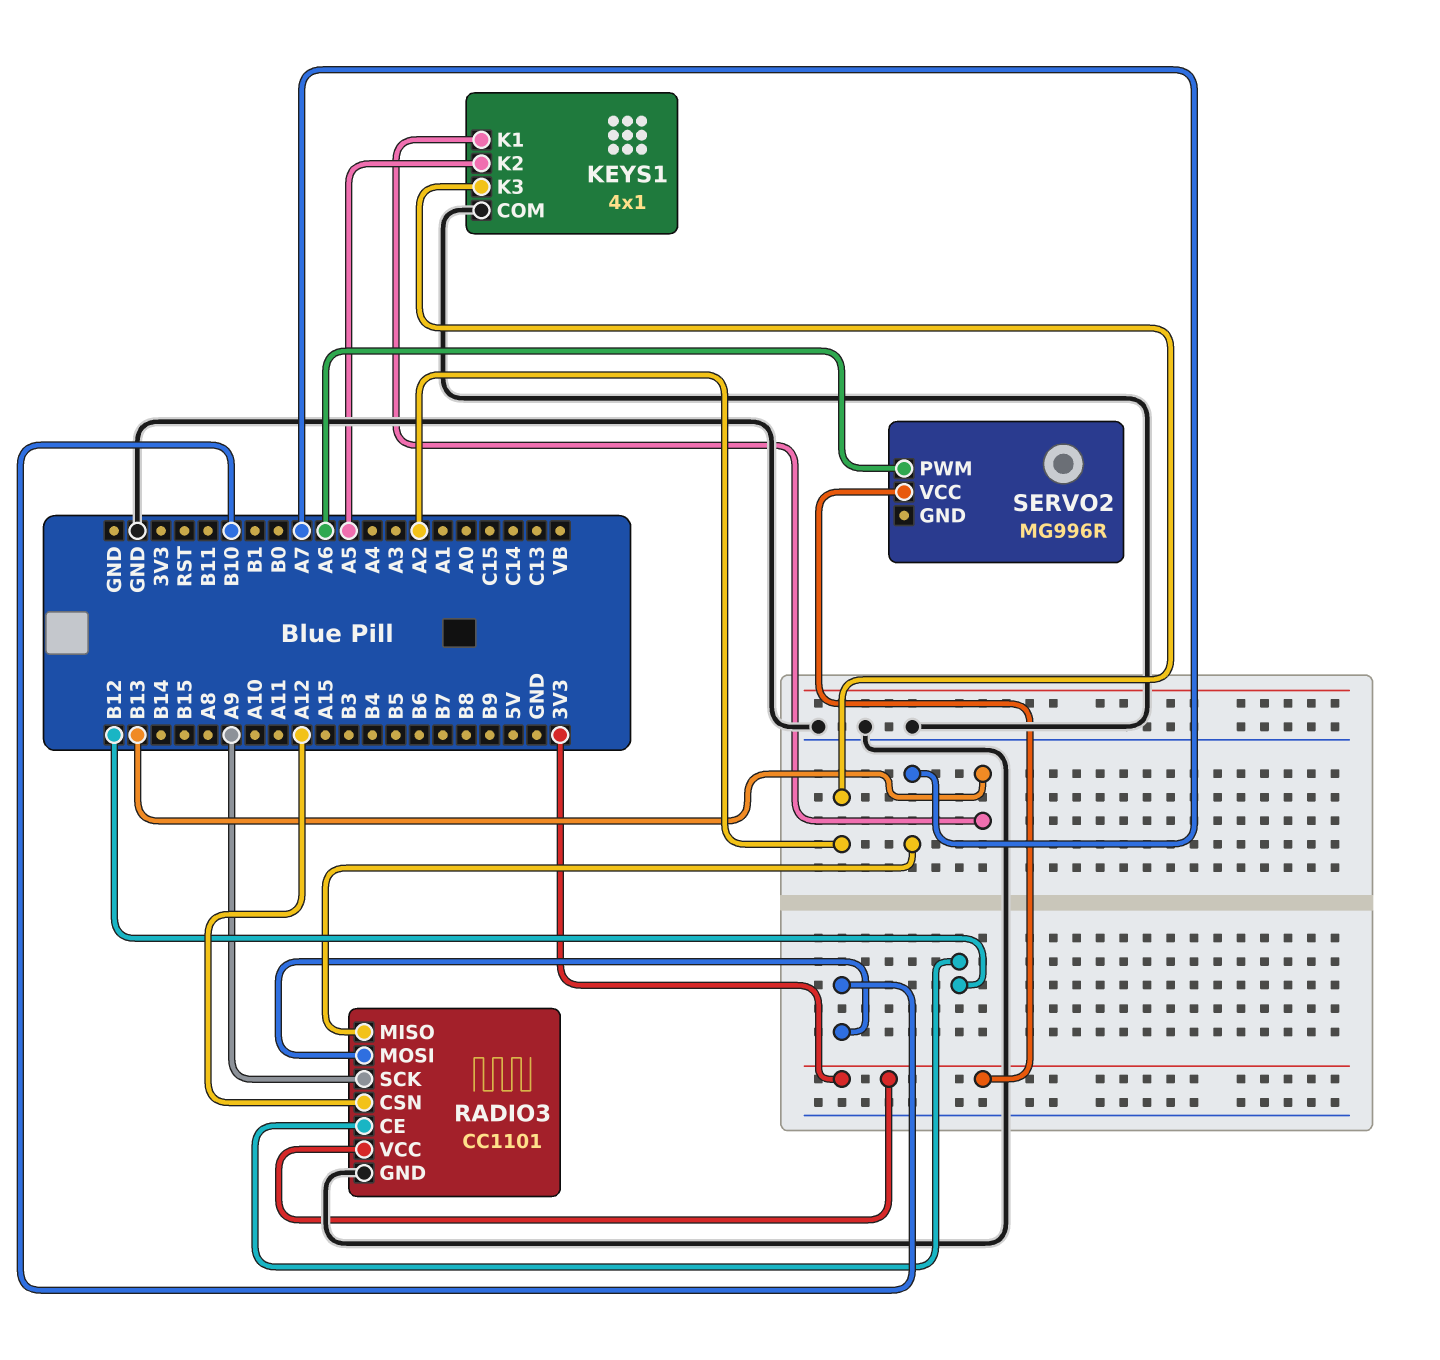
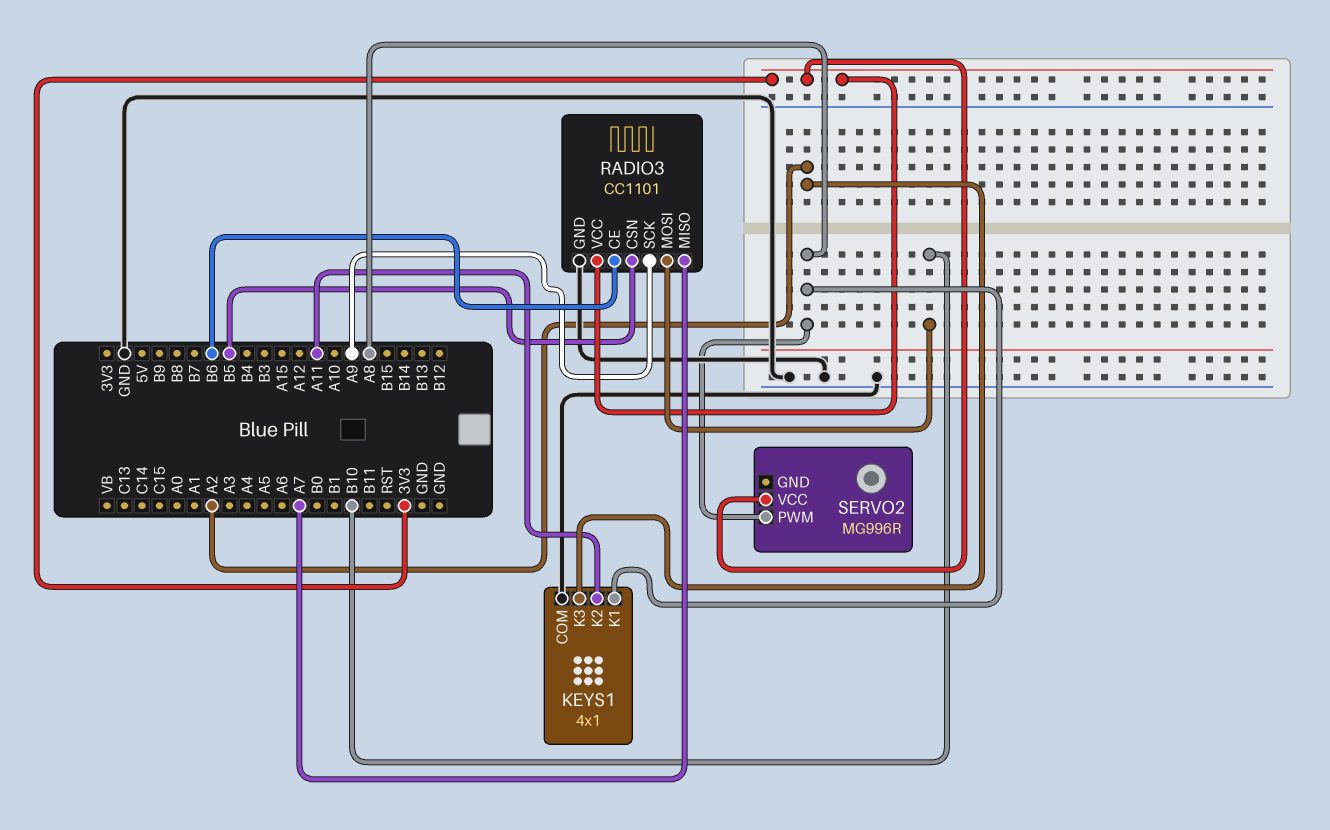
KEYS1 pin K1: B13 -> A8
KEYS1 pin K2: A5 -> A11
RADIO3 pin CE: B12 -> B6
RADIO3 pin CSN: A12 -> B5
SERVO2 pin PWM: A6 -> A8

